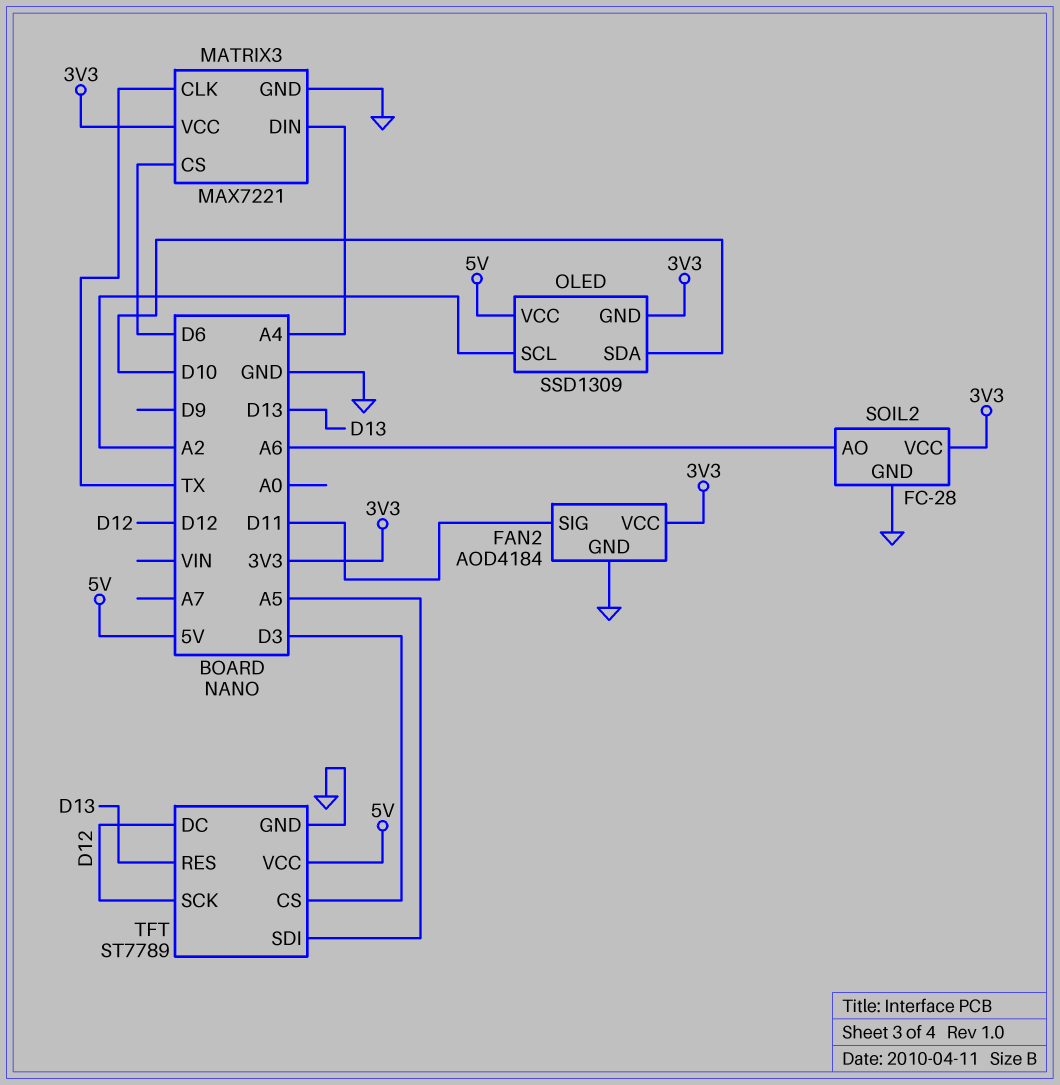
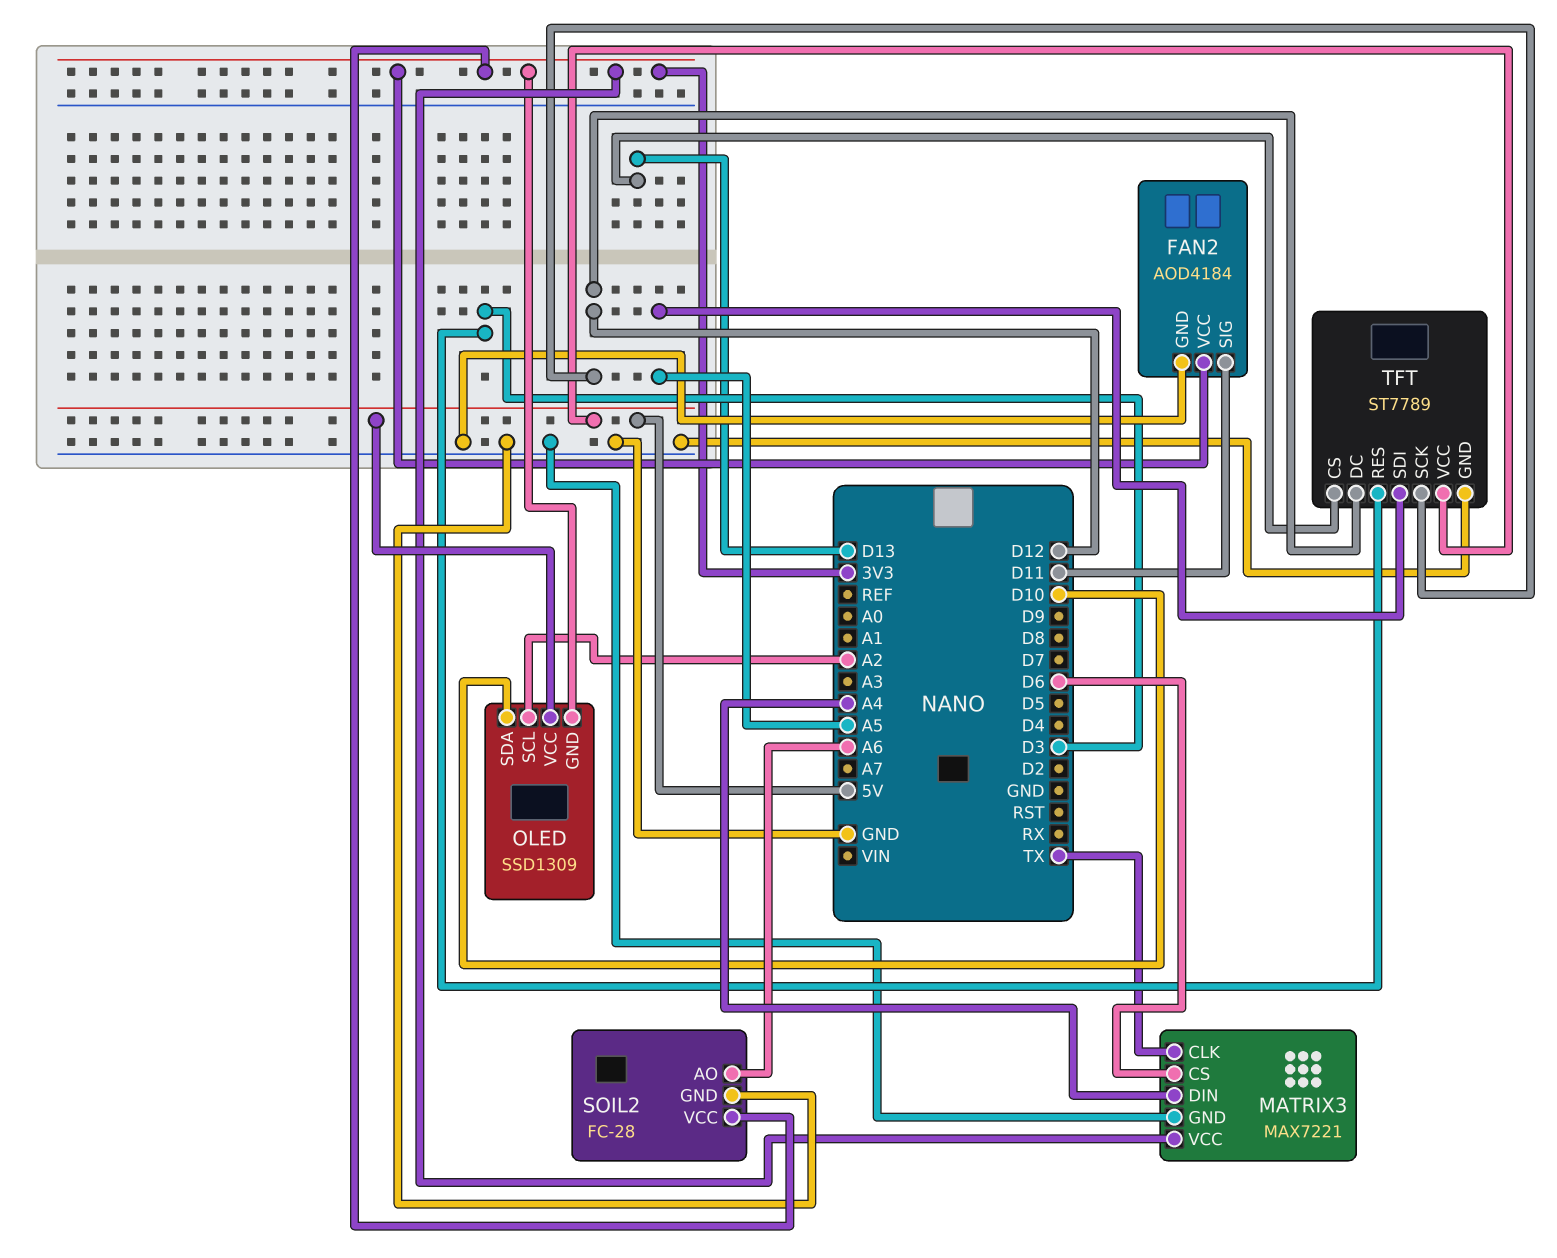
TFT pin CS: D3 -> D13
TFT pin RES: D13 -> D3

